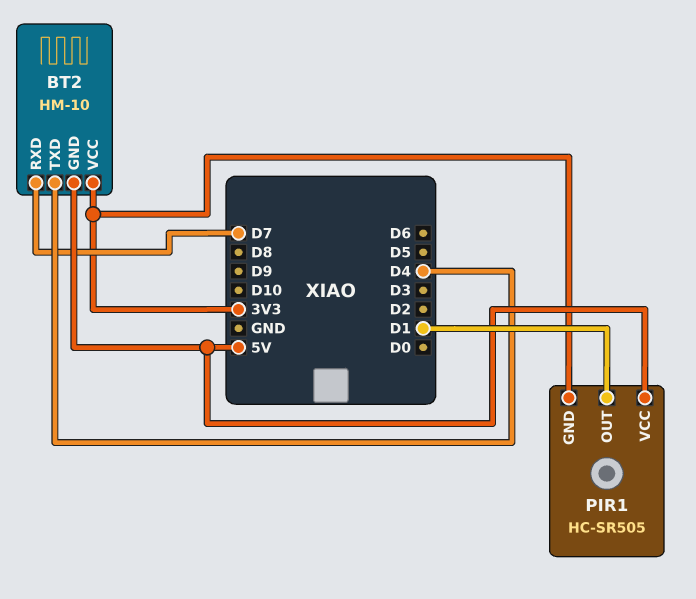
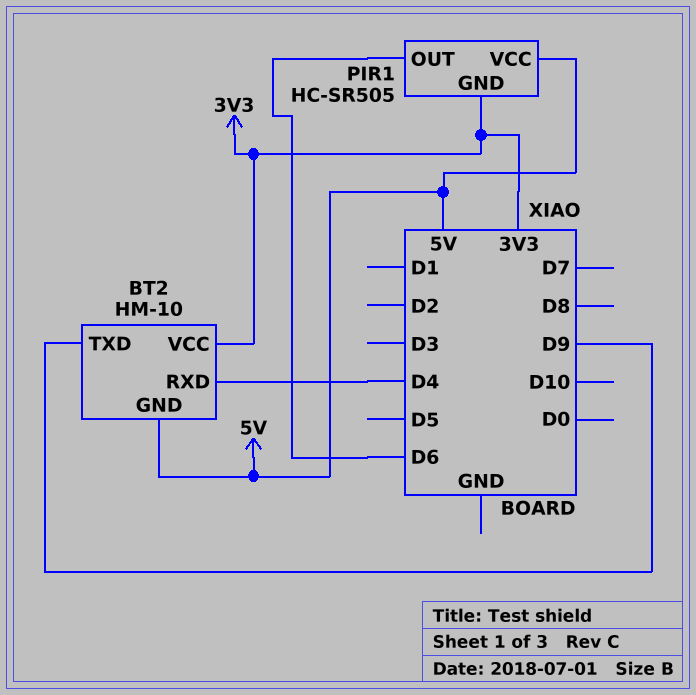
BT2 pin RXD: D7 -> D4
BT2 pin TXD: D4 -> D9
PIR1 pin OUT: D1 -> D6

